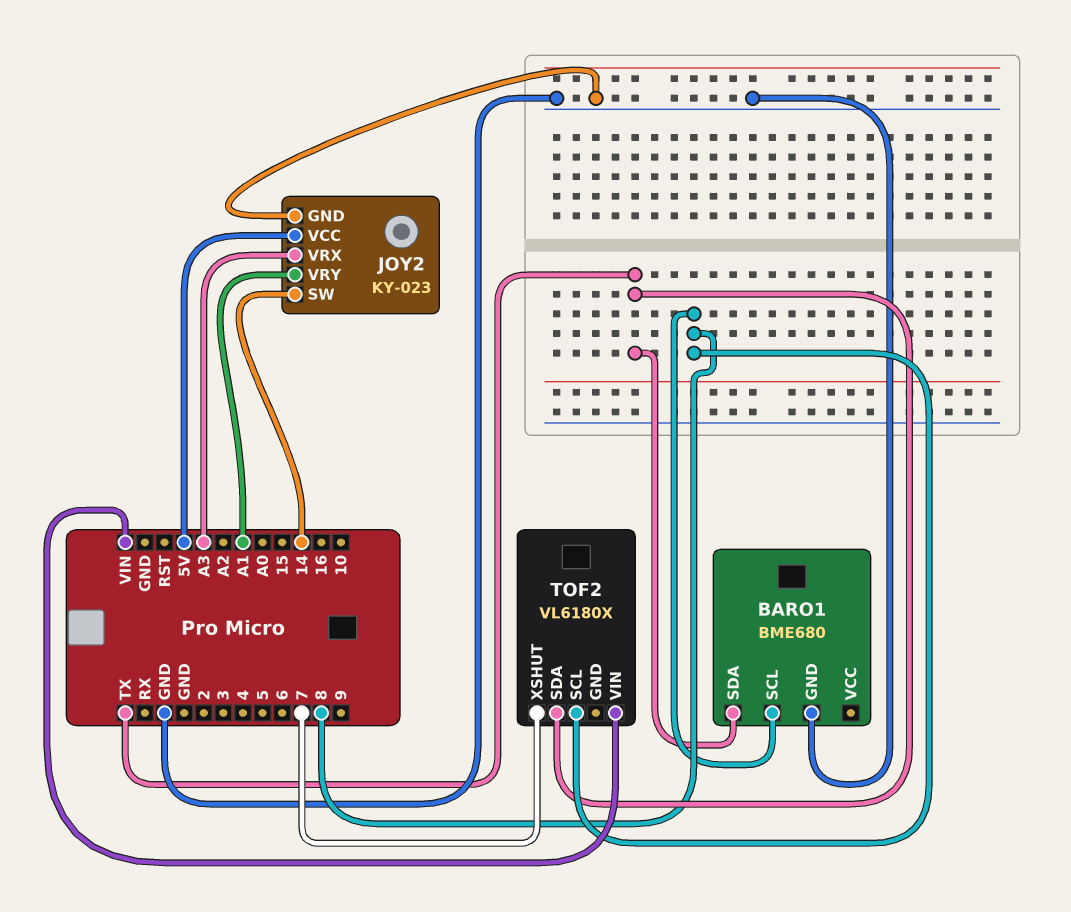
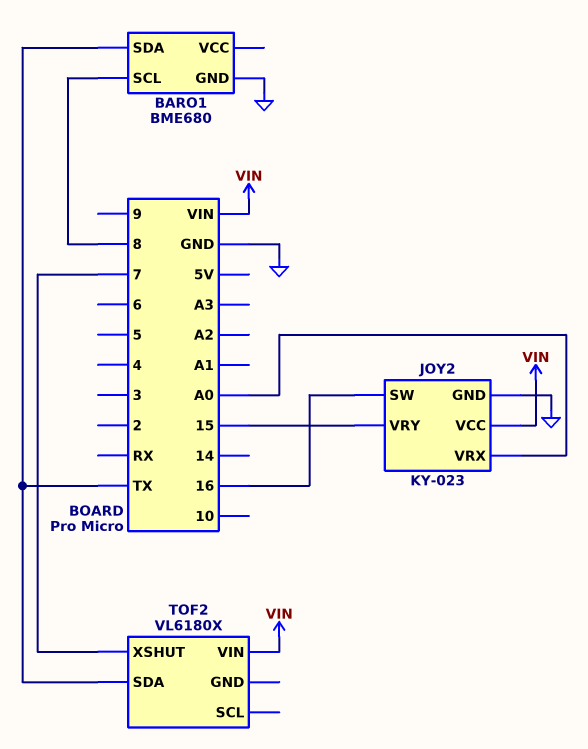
JOY2 pin SW: 14 -> 16
JOY2 pin VCC: 5V -> VIN
JOY2 pin VRX: A3 -> A0
JOY2 pin VRY: A1 -> 15
TOF2 pin SCL: 8 -> none

